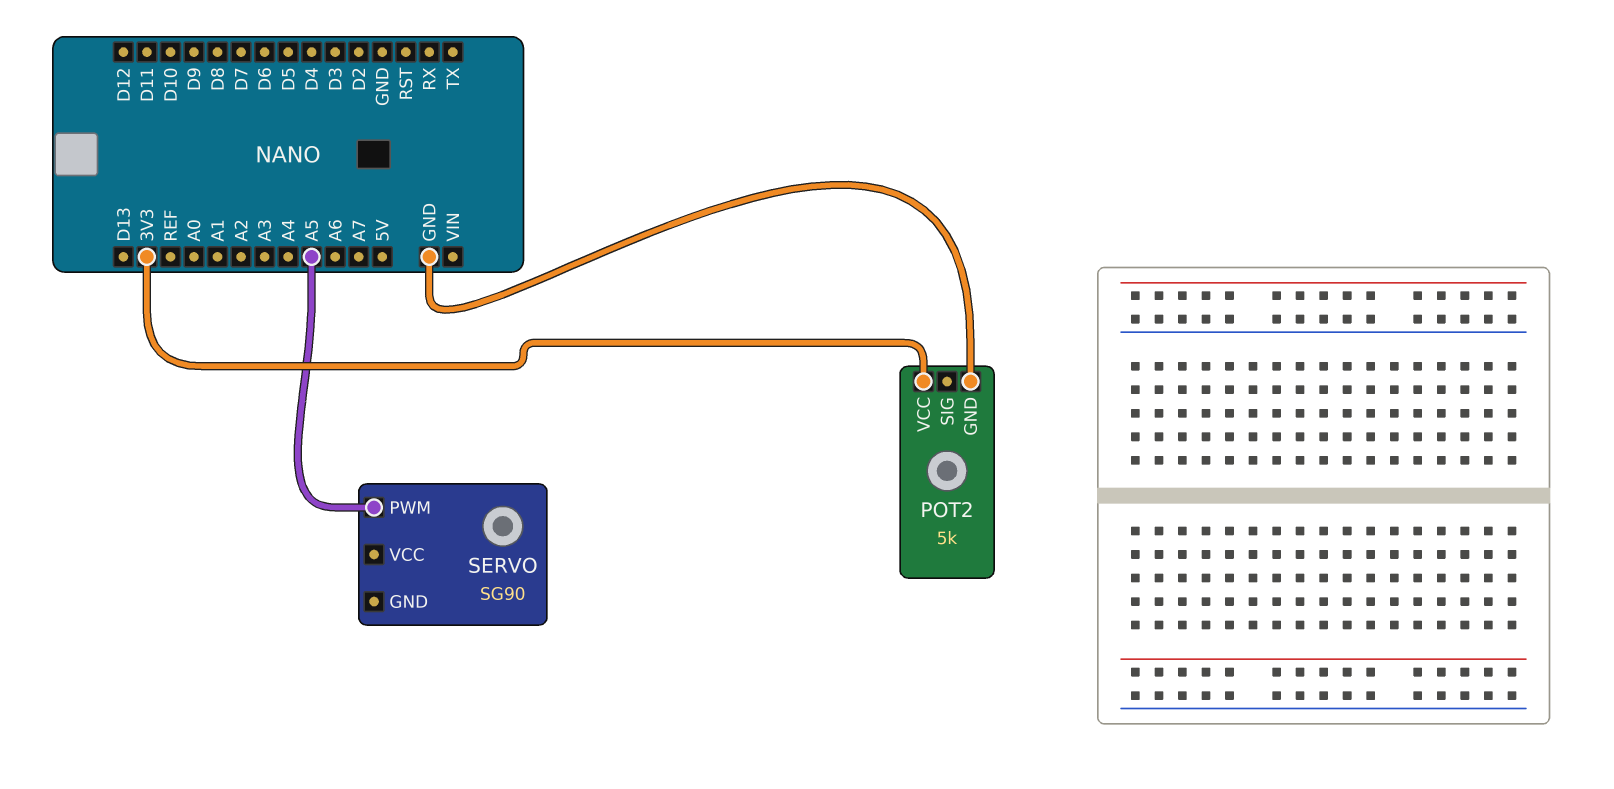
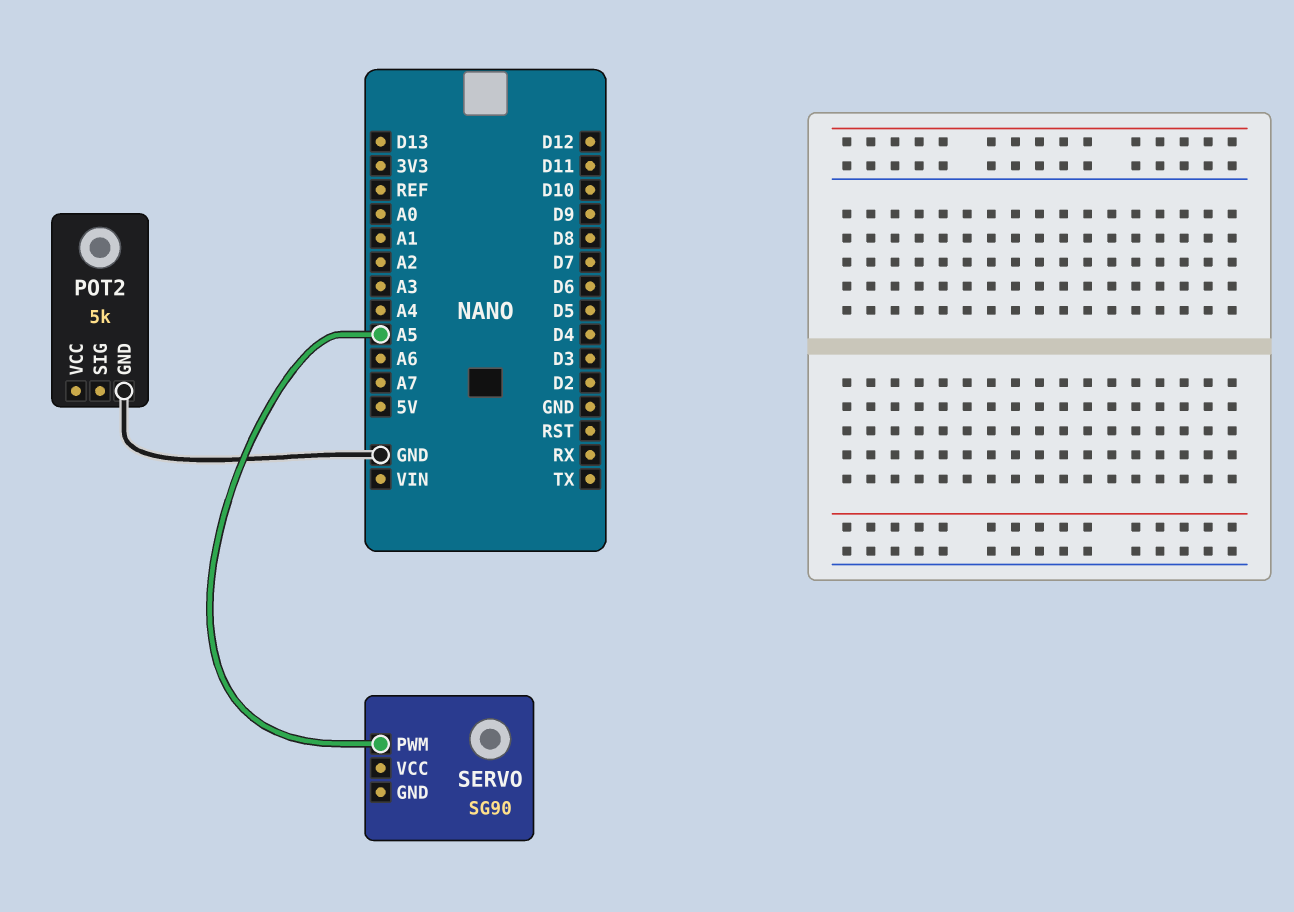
POT2 pin VCC: 3V3 -> none

